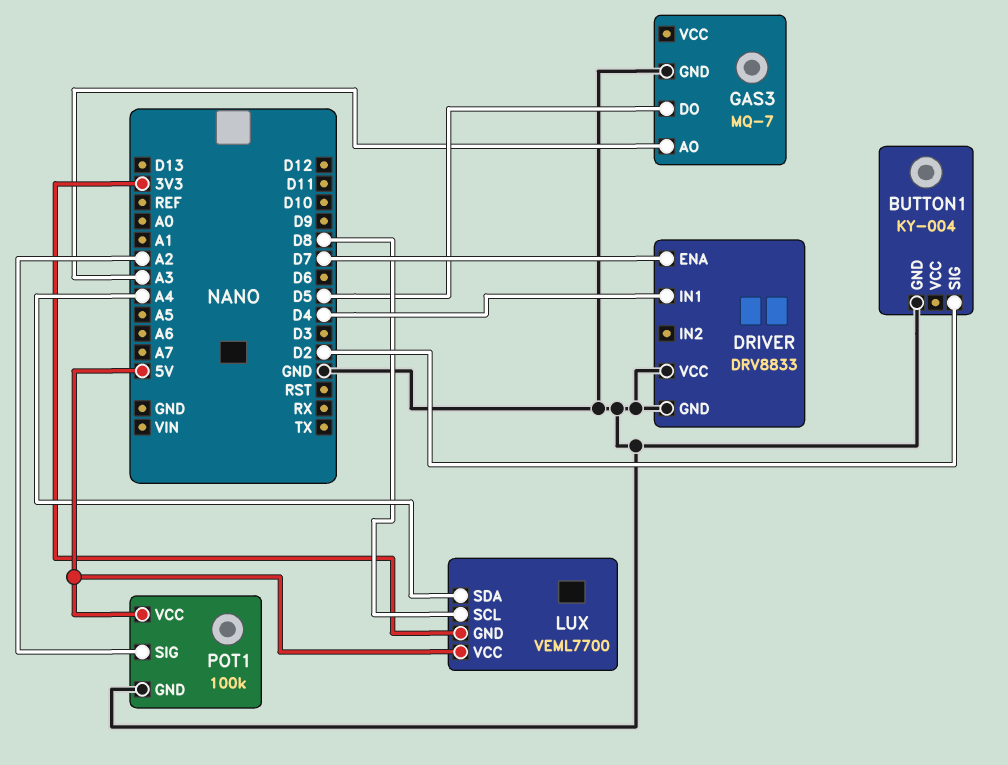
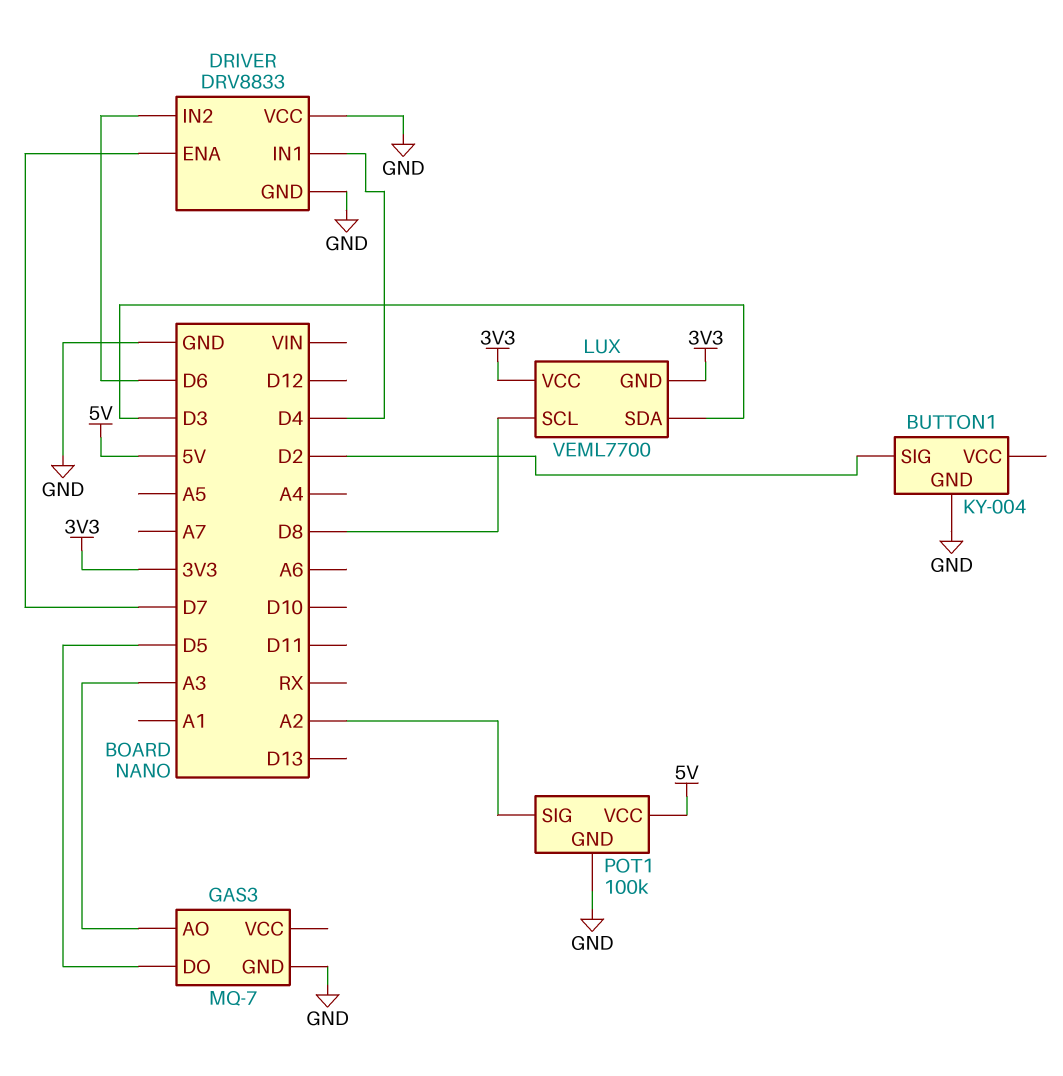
DRIVER pin IN2: none -> D6
LUX pin SDA: A4 -> D3
LUX pin VCC: 5V -> 3V3

